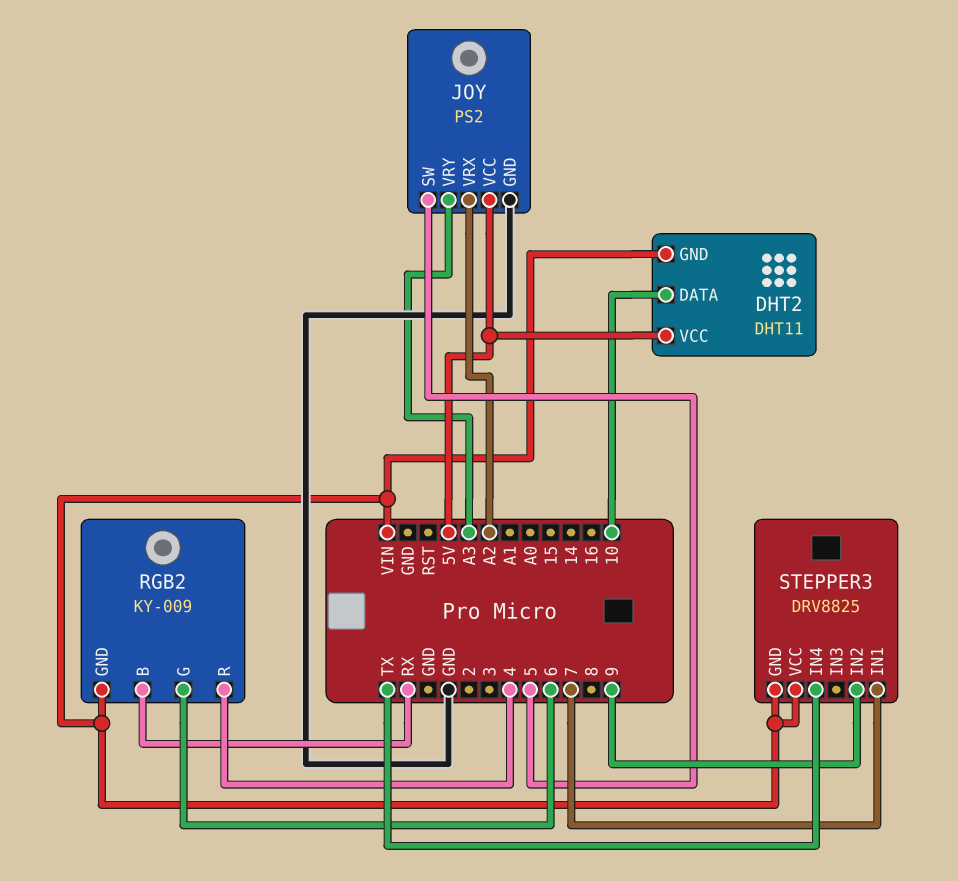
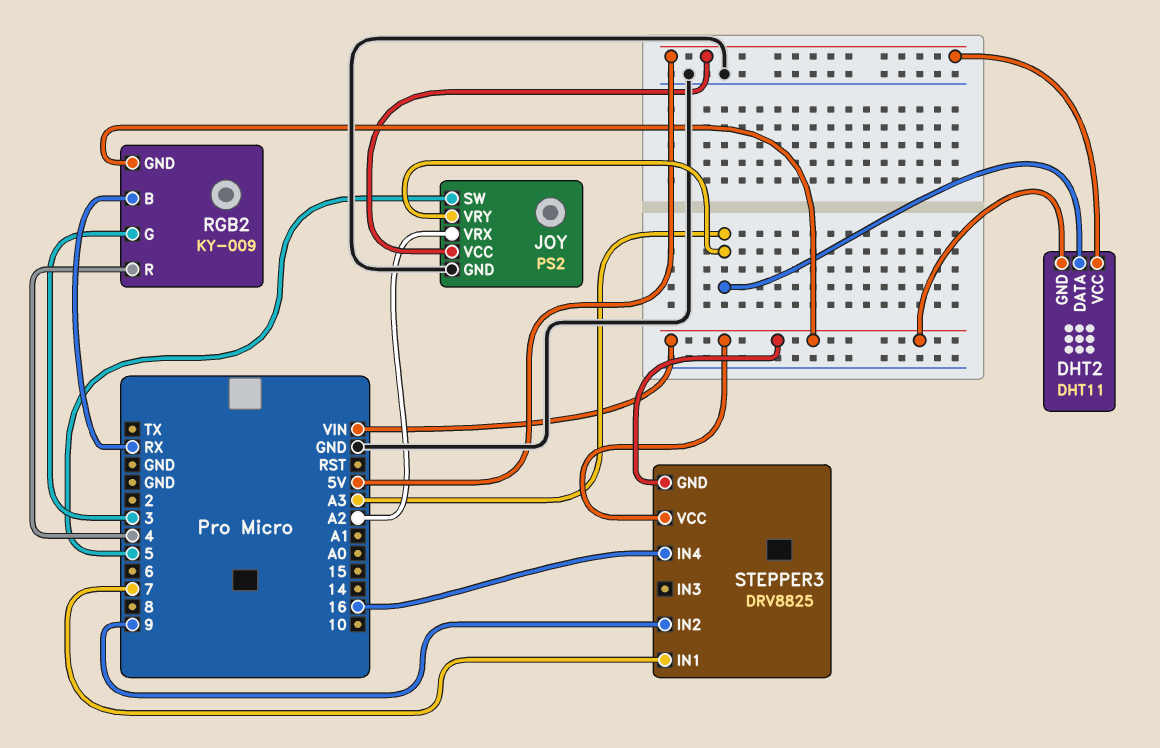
DHT2 pin DATA: 10 -> A3
RGB2 pin G: 6 -> 3
STEPPER3 pin IN4: TX -> 16

